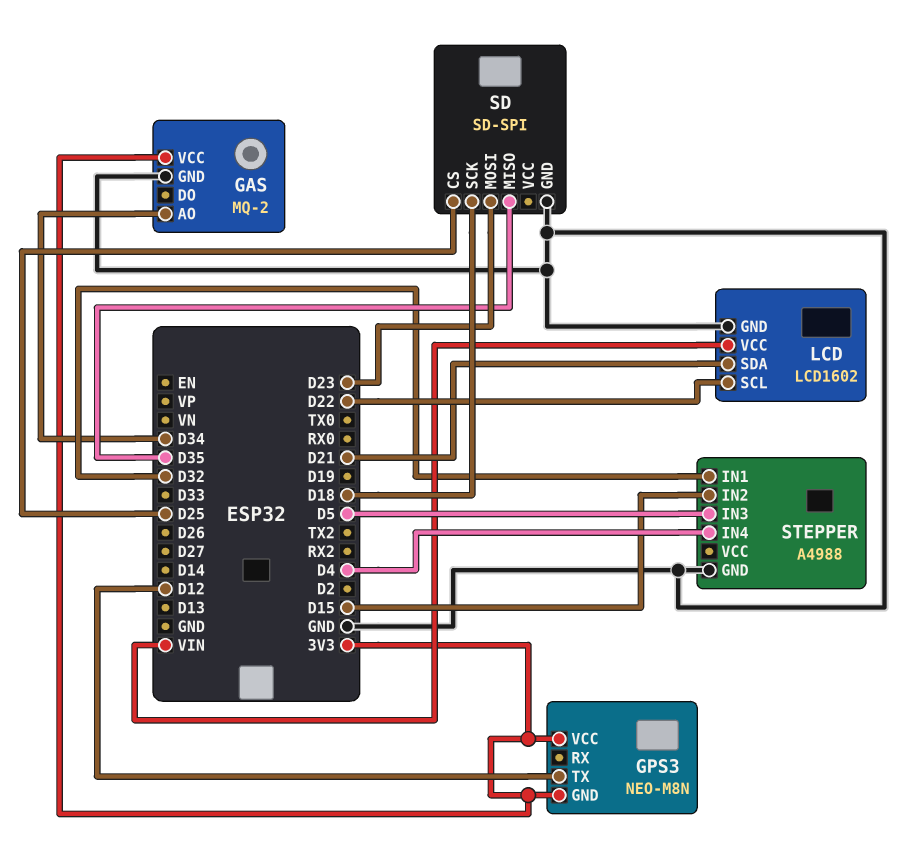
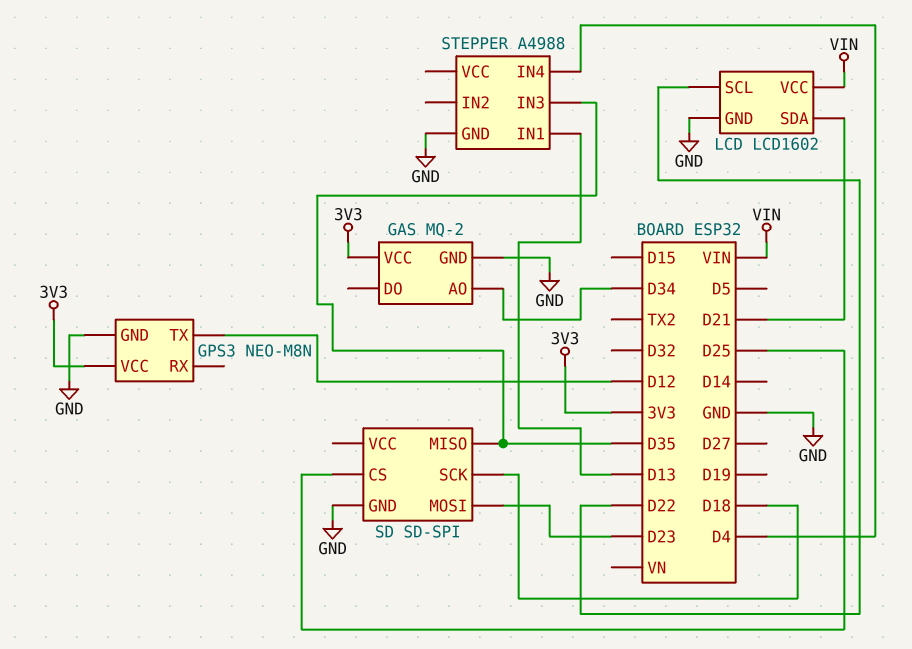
GPS3 pin GND: 3V3 -> GND
STEPPER pin IN1: D32 -> D13
STEPPER pin IN2: D15 -> none
STEPPER pin IN3: D5 -> D35

